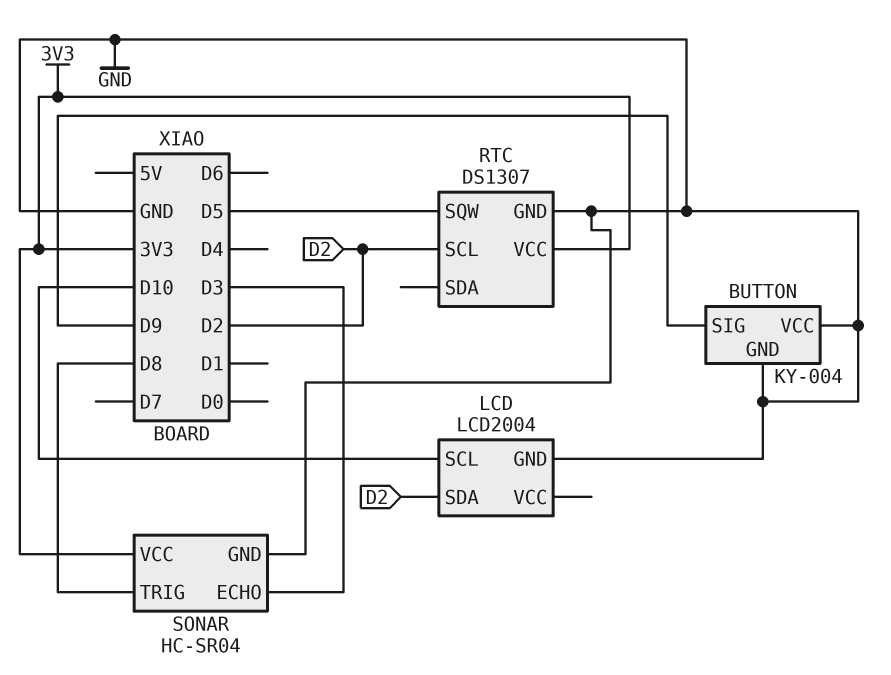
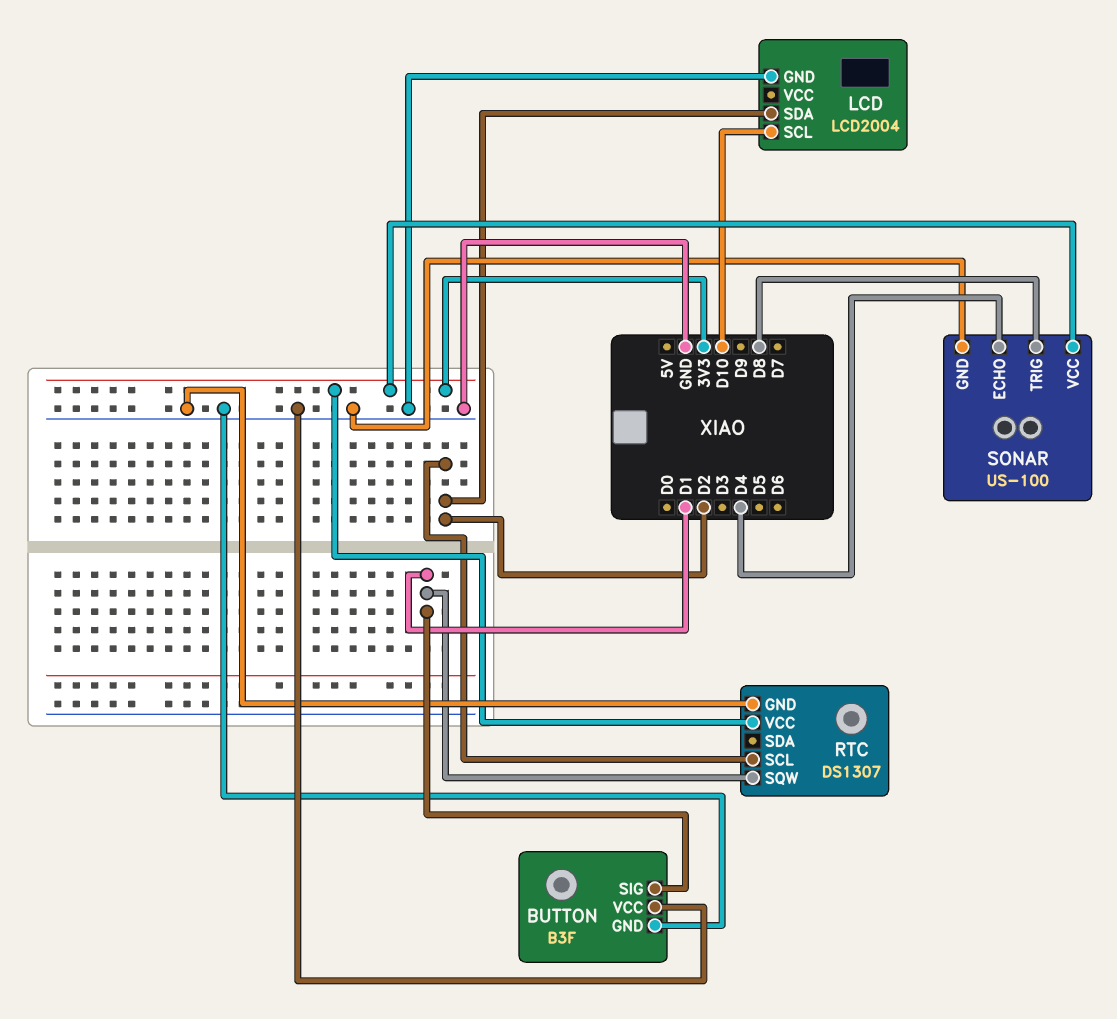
BUTTON: KY-004 -> B3F
BUTTON pin SIG: D9 -> D1
RTC pin SQW: D5 -> D1
SONAR: HC-SR04 -> US-100
SONAR pin ECHO: D3 -> D4

